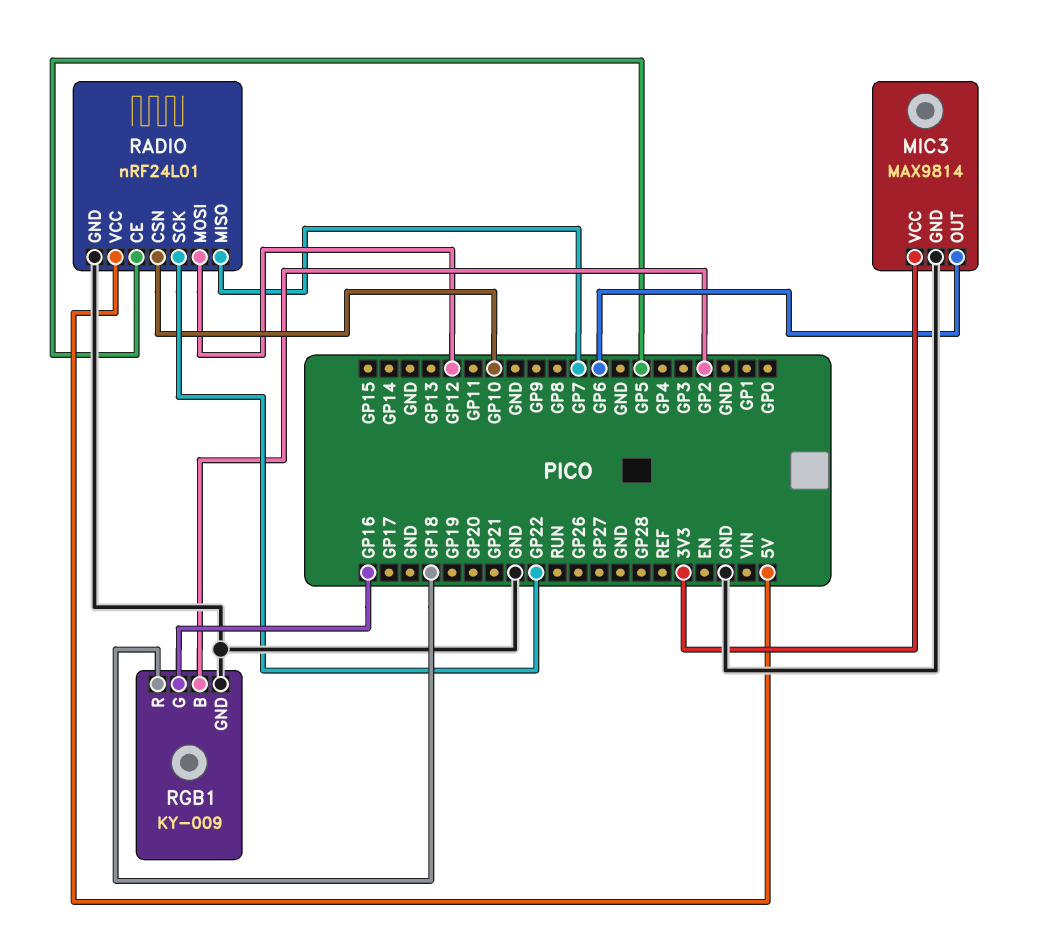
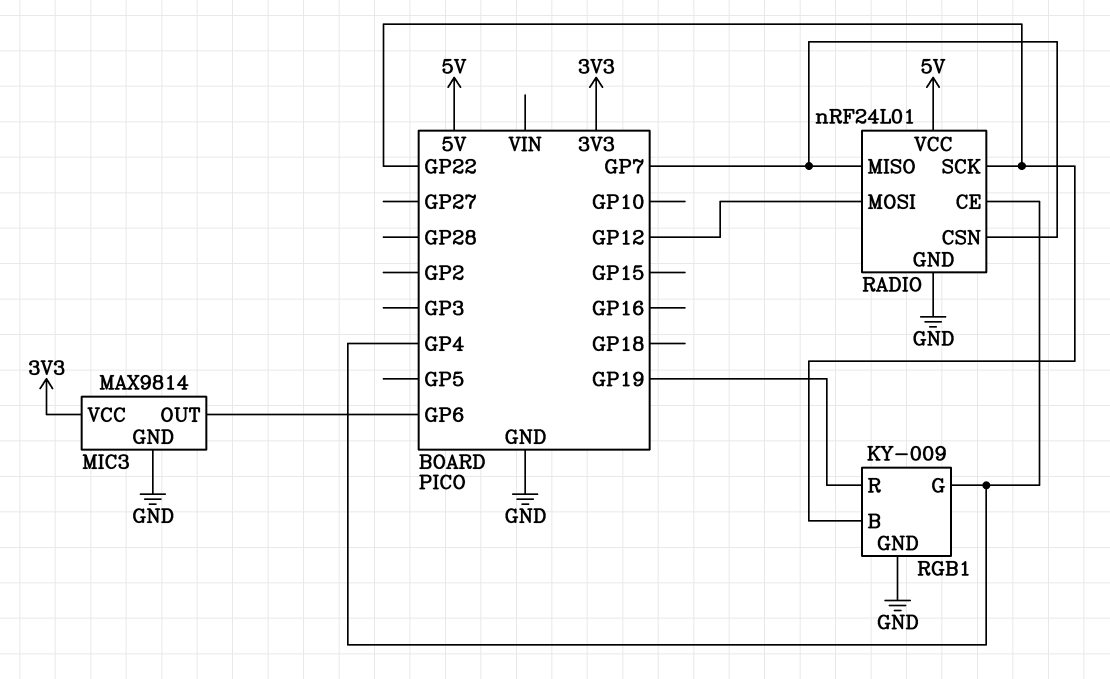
RADIO pin CE: GP5 -> GP4
RADIO pin CSN: GP10 -> GP7
RGB1 pin B: GP2 -> GP22
RGB1 pin G: GP16 -> GP4
RGB1 pin R: GP18 -> GP19

